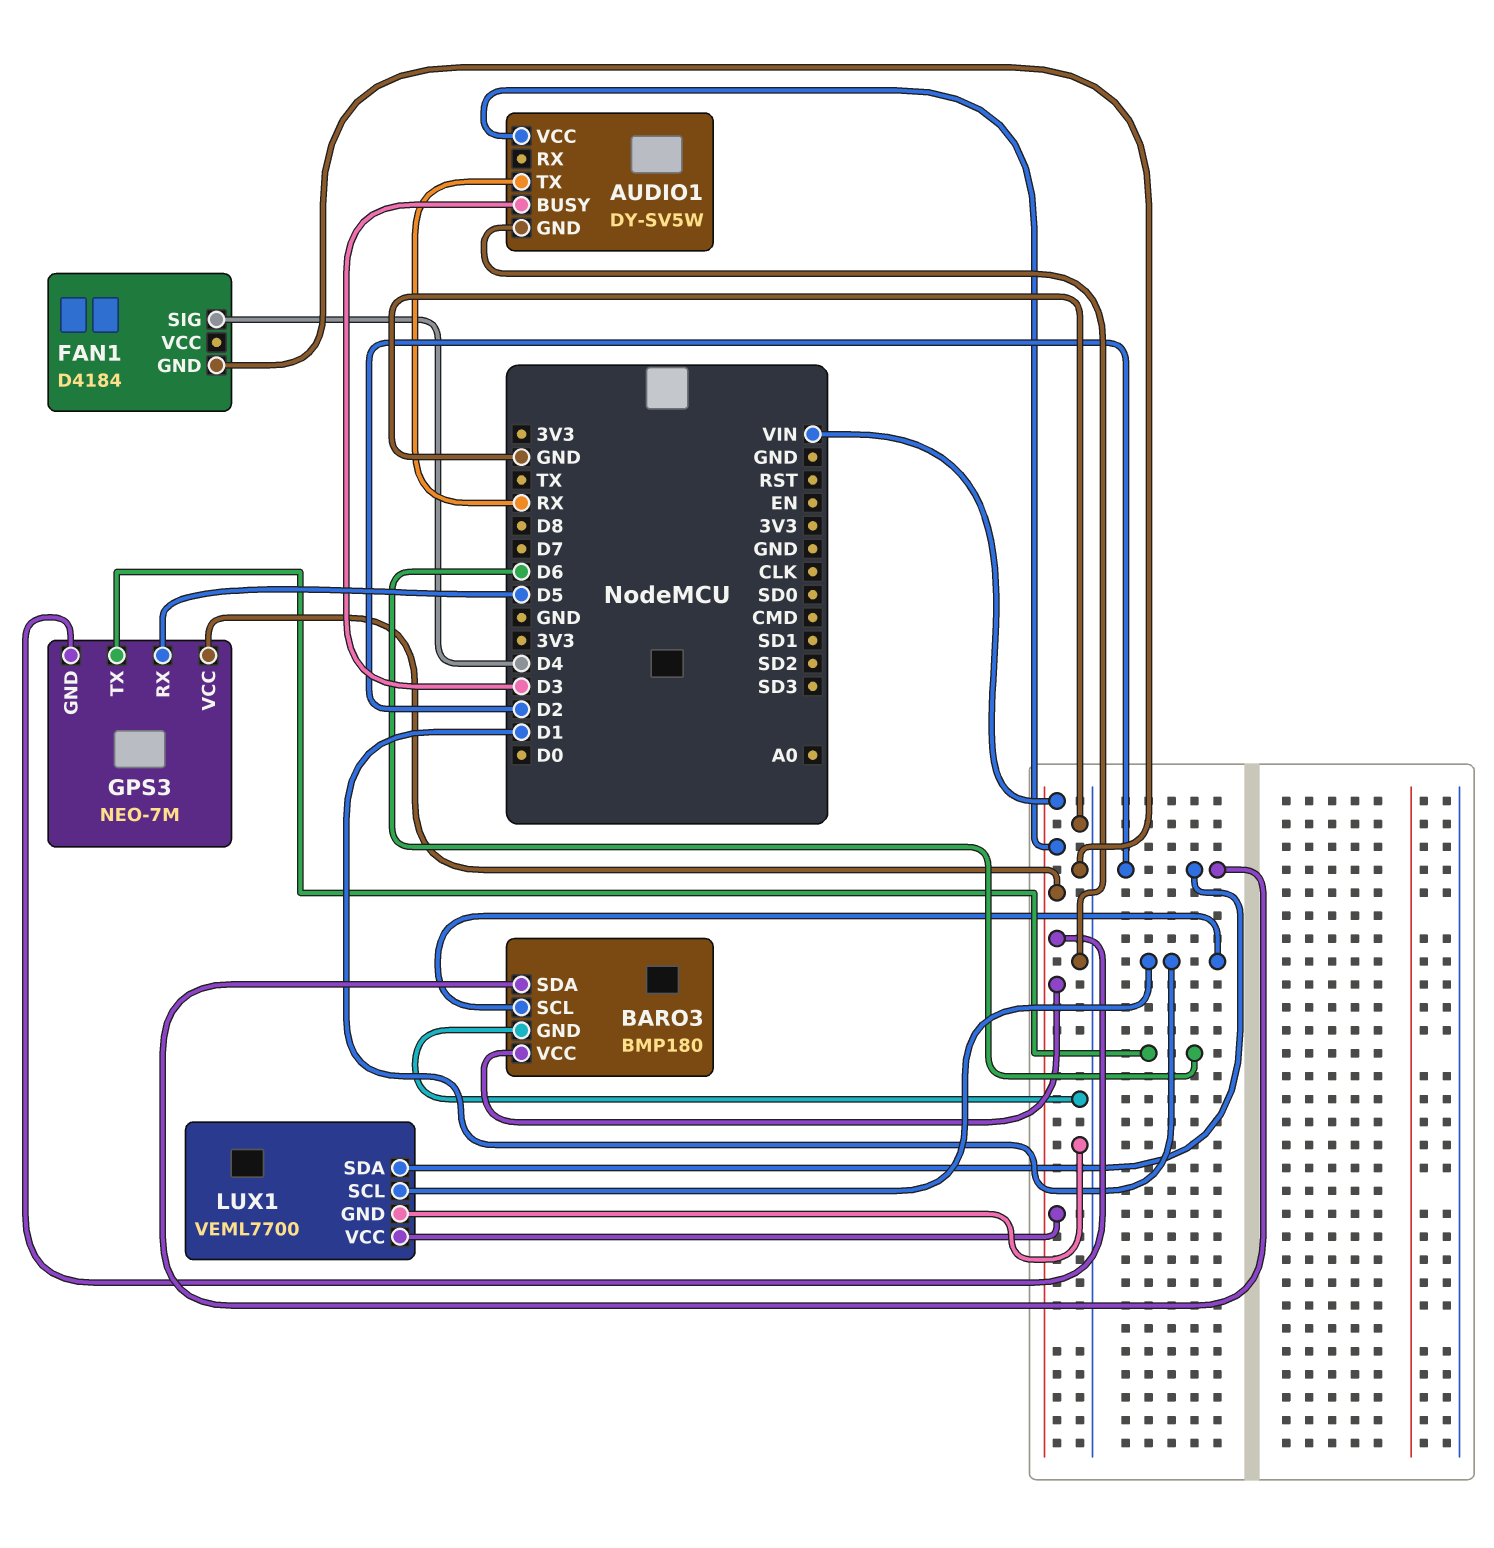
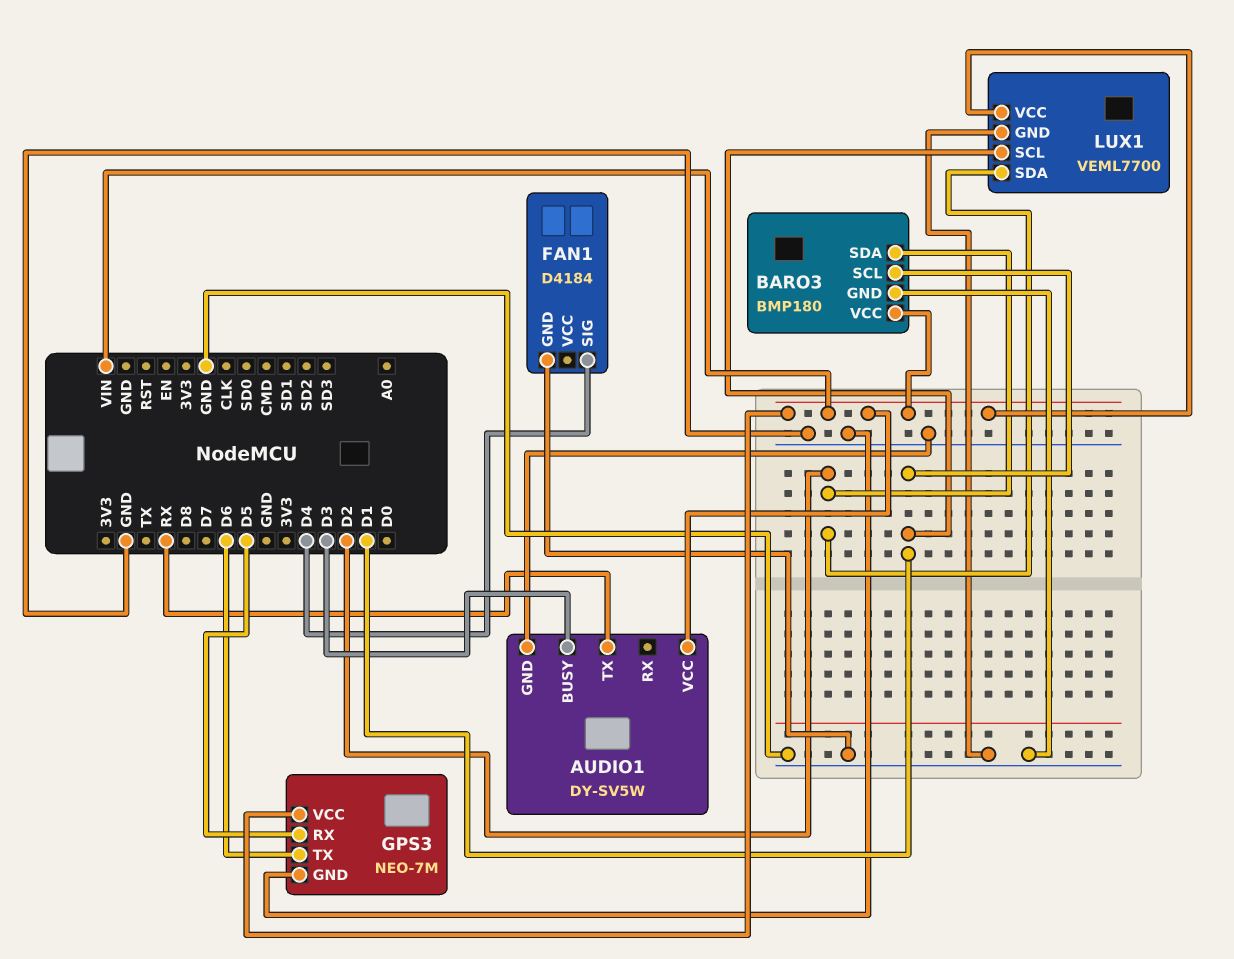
GPS3 pin GND: VIN -> GND

